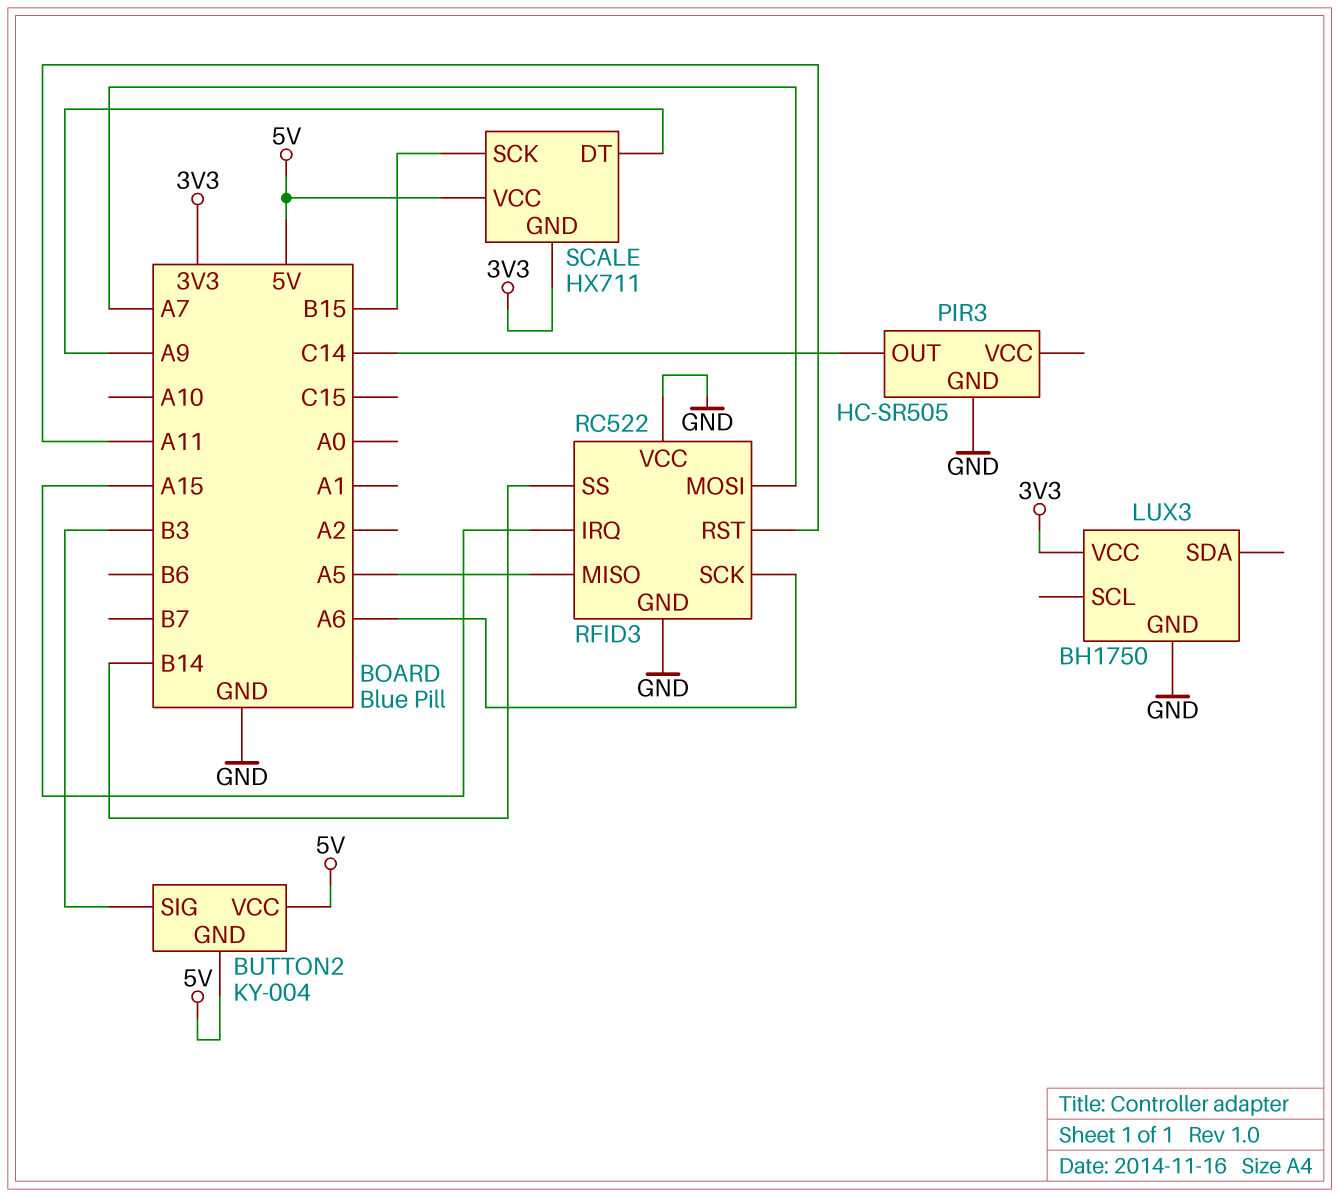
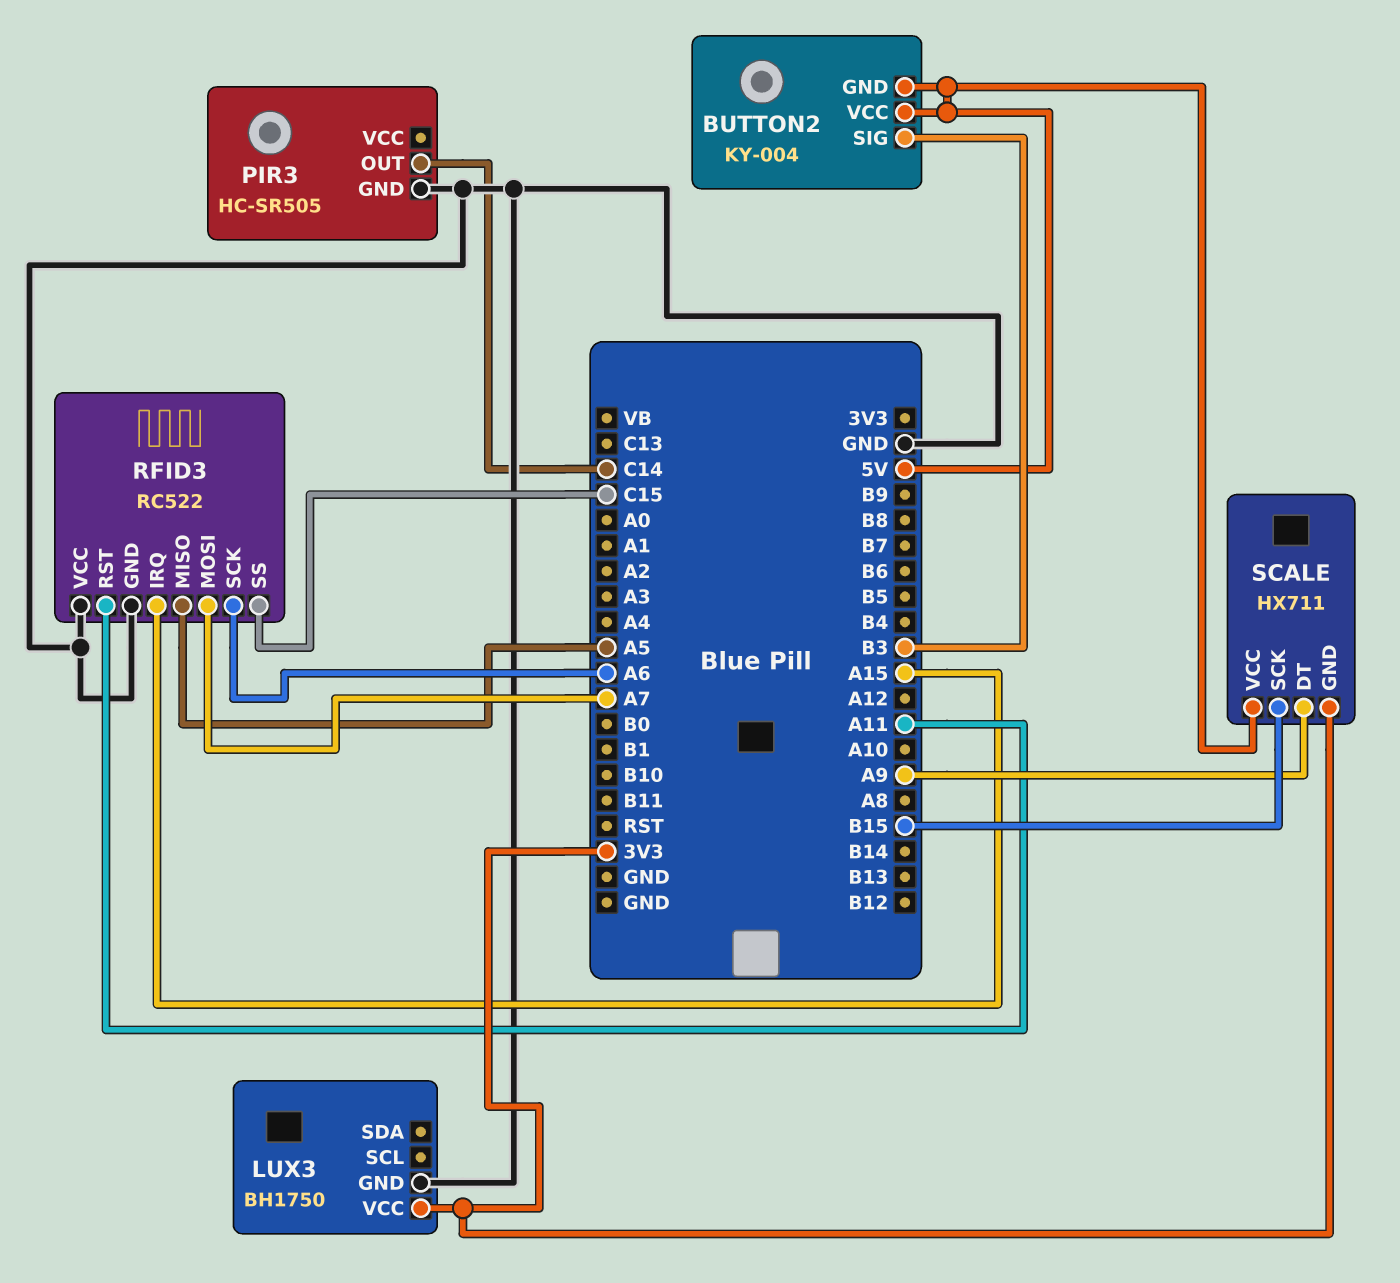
RFID3 pin SS: B14 -> C15

